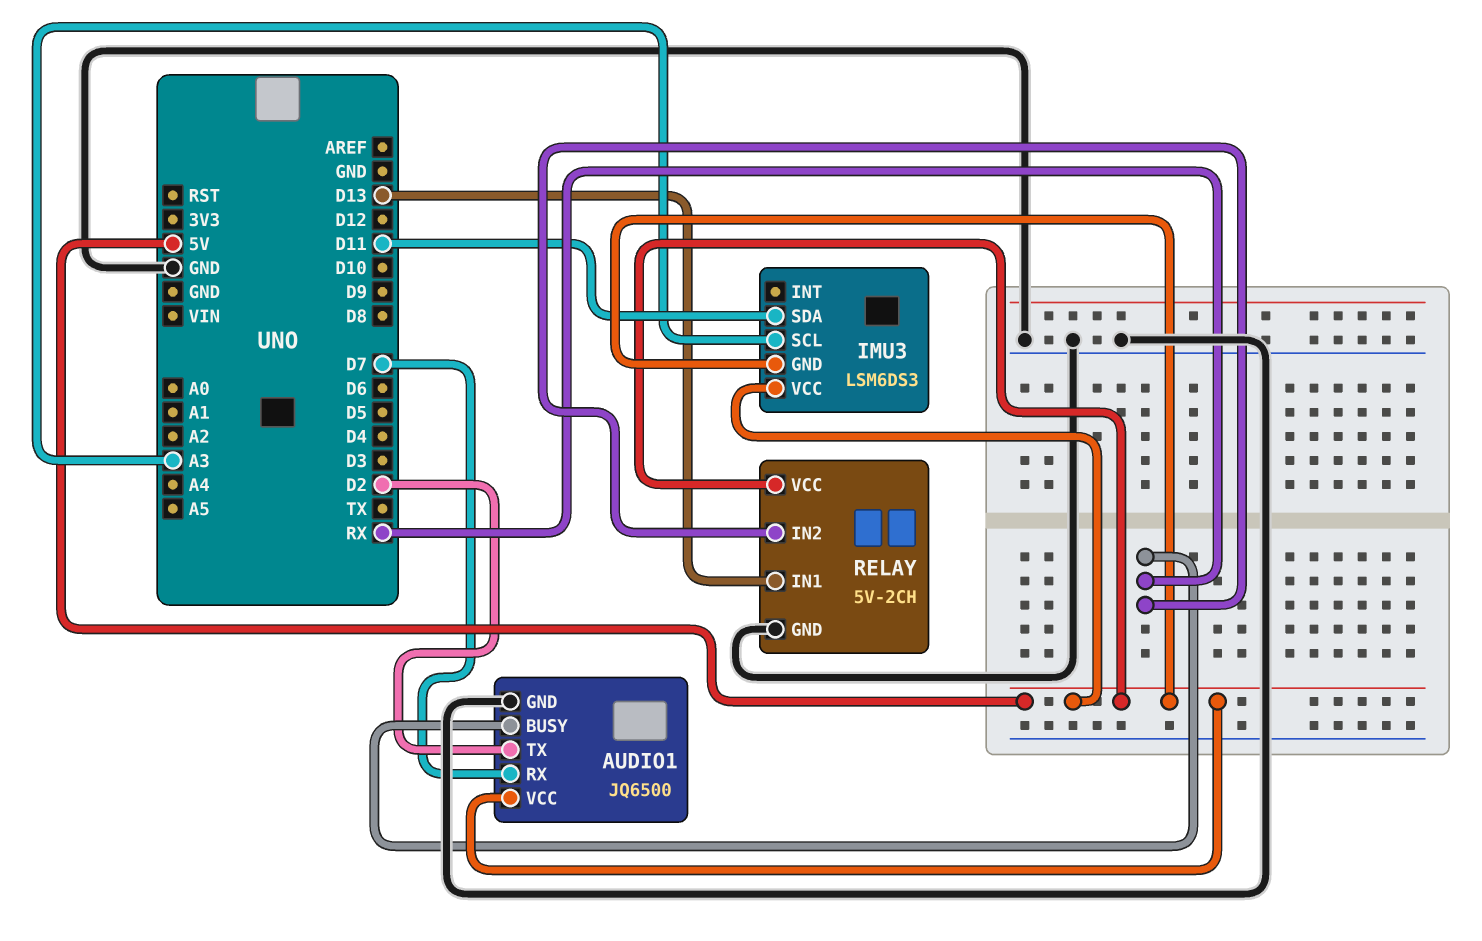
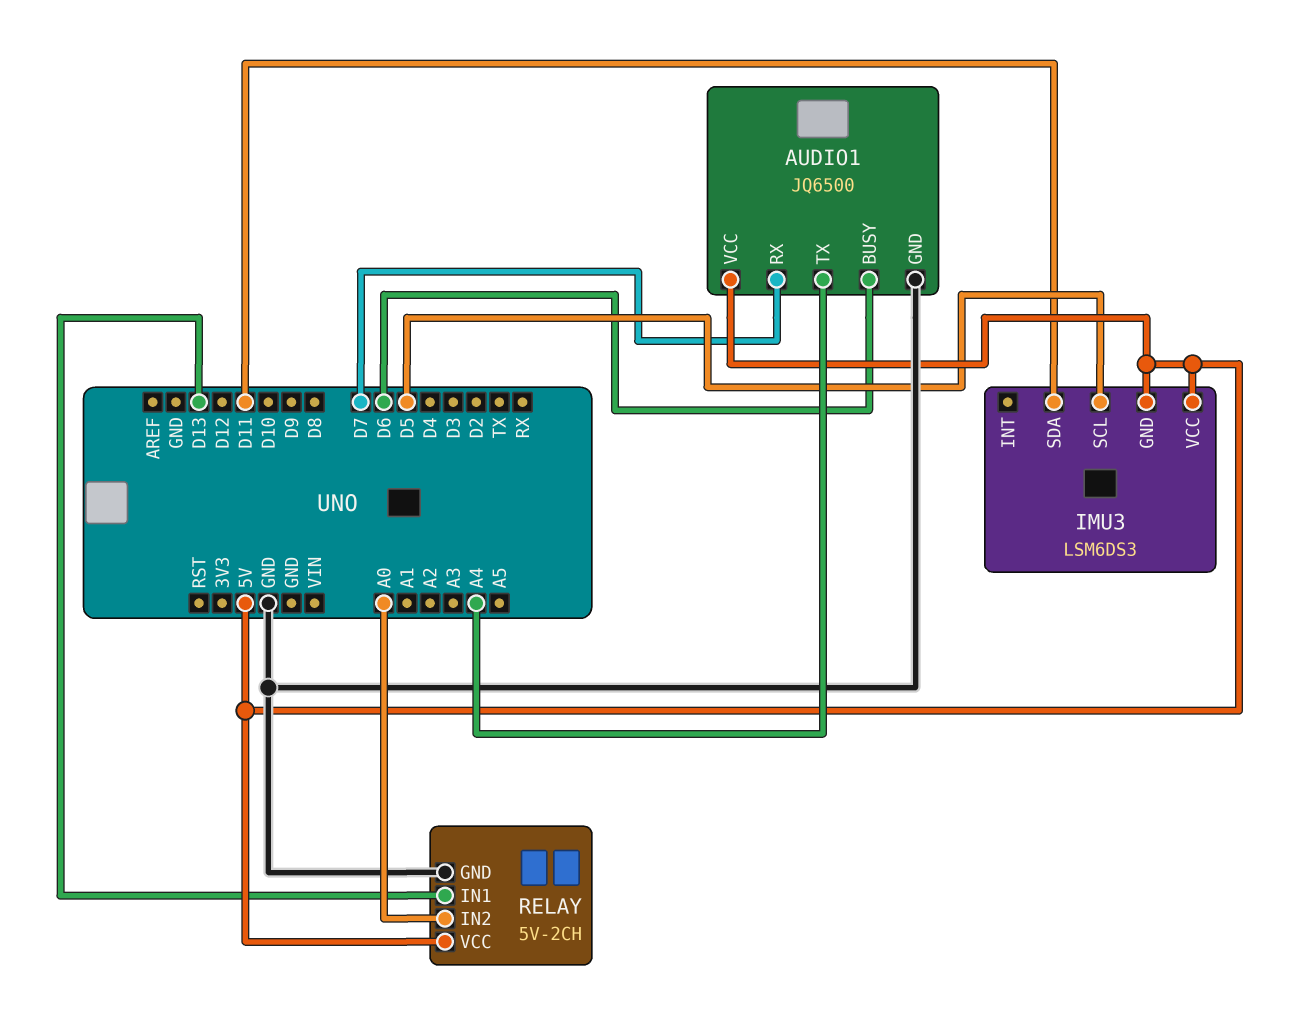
AUDIO1 pin BUSY: RX -> D6
AUDIO1 pin TX: D2 -> A4
IMU3 pin SCL: A3 -> D5
RELAY pin IN2: RX -> A0

